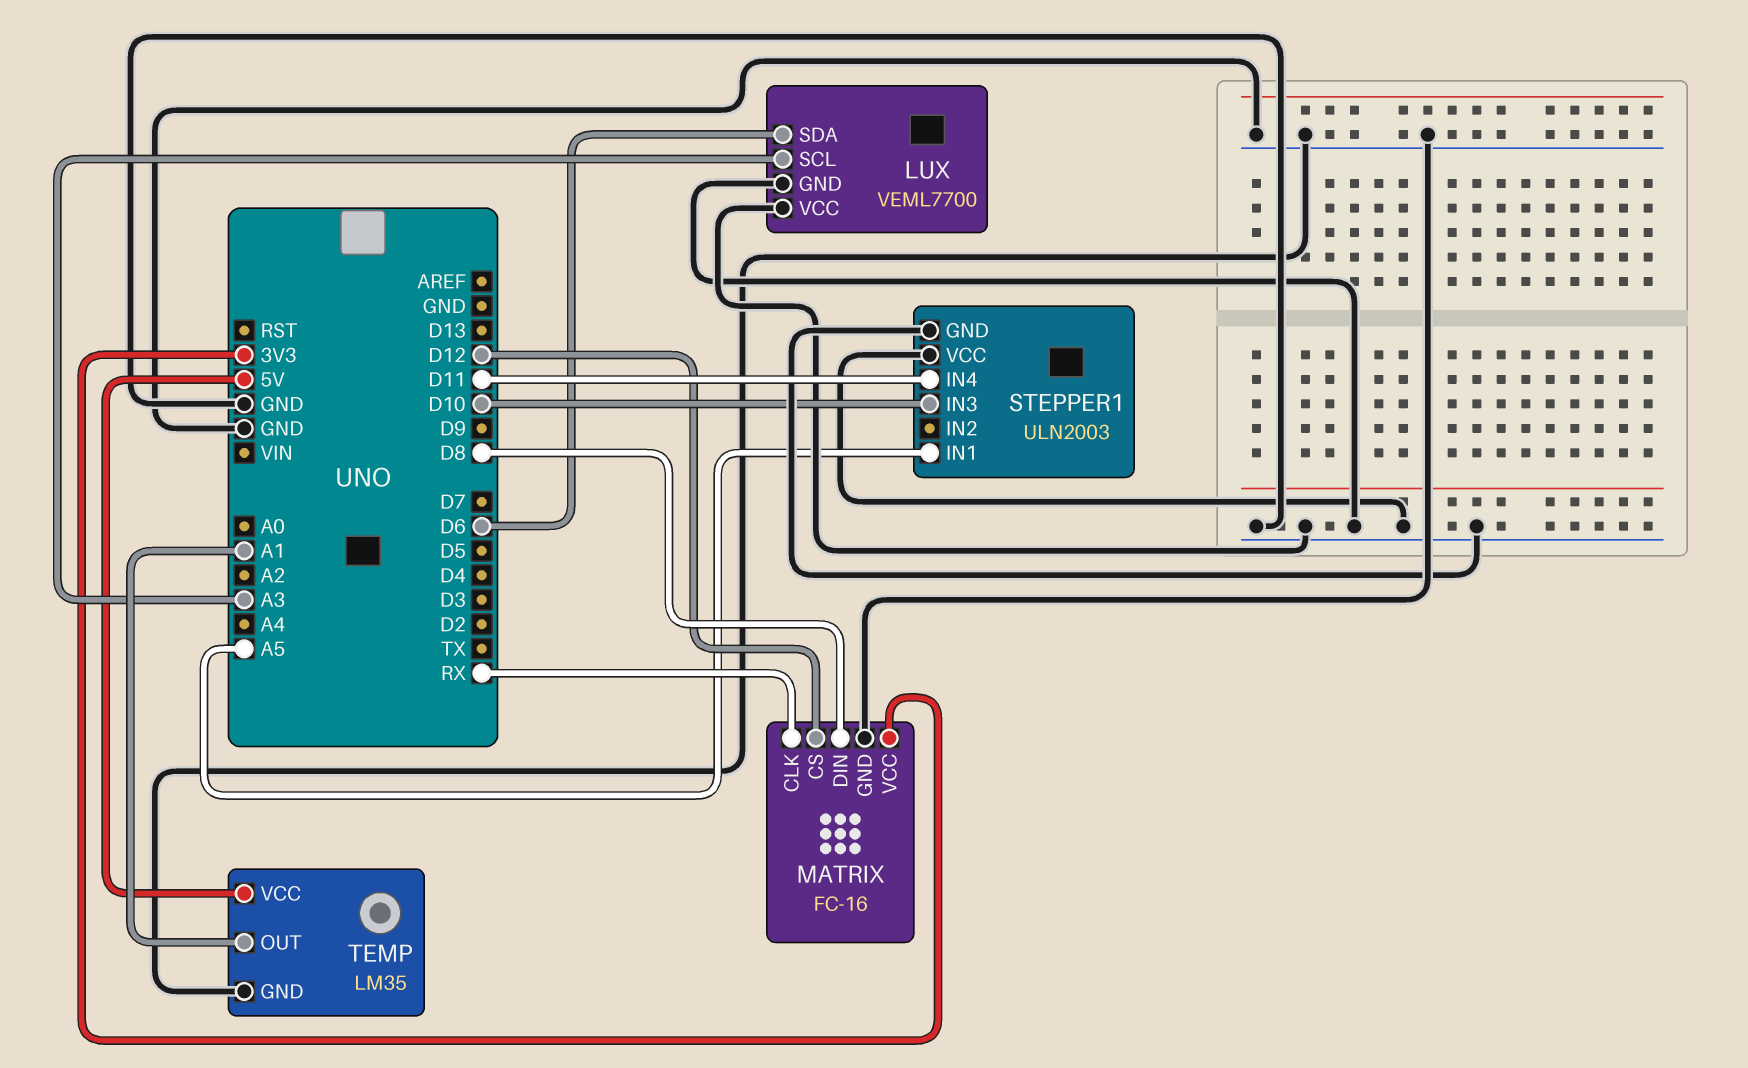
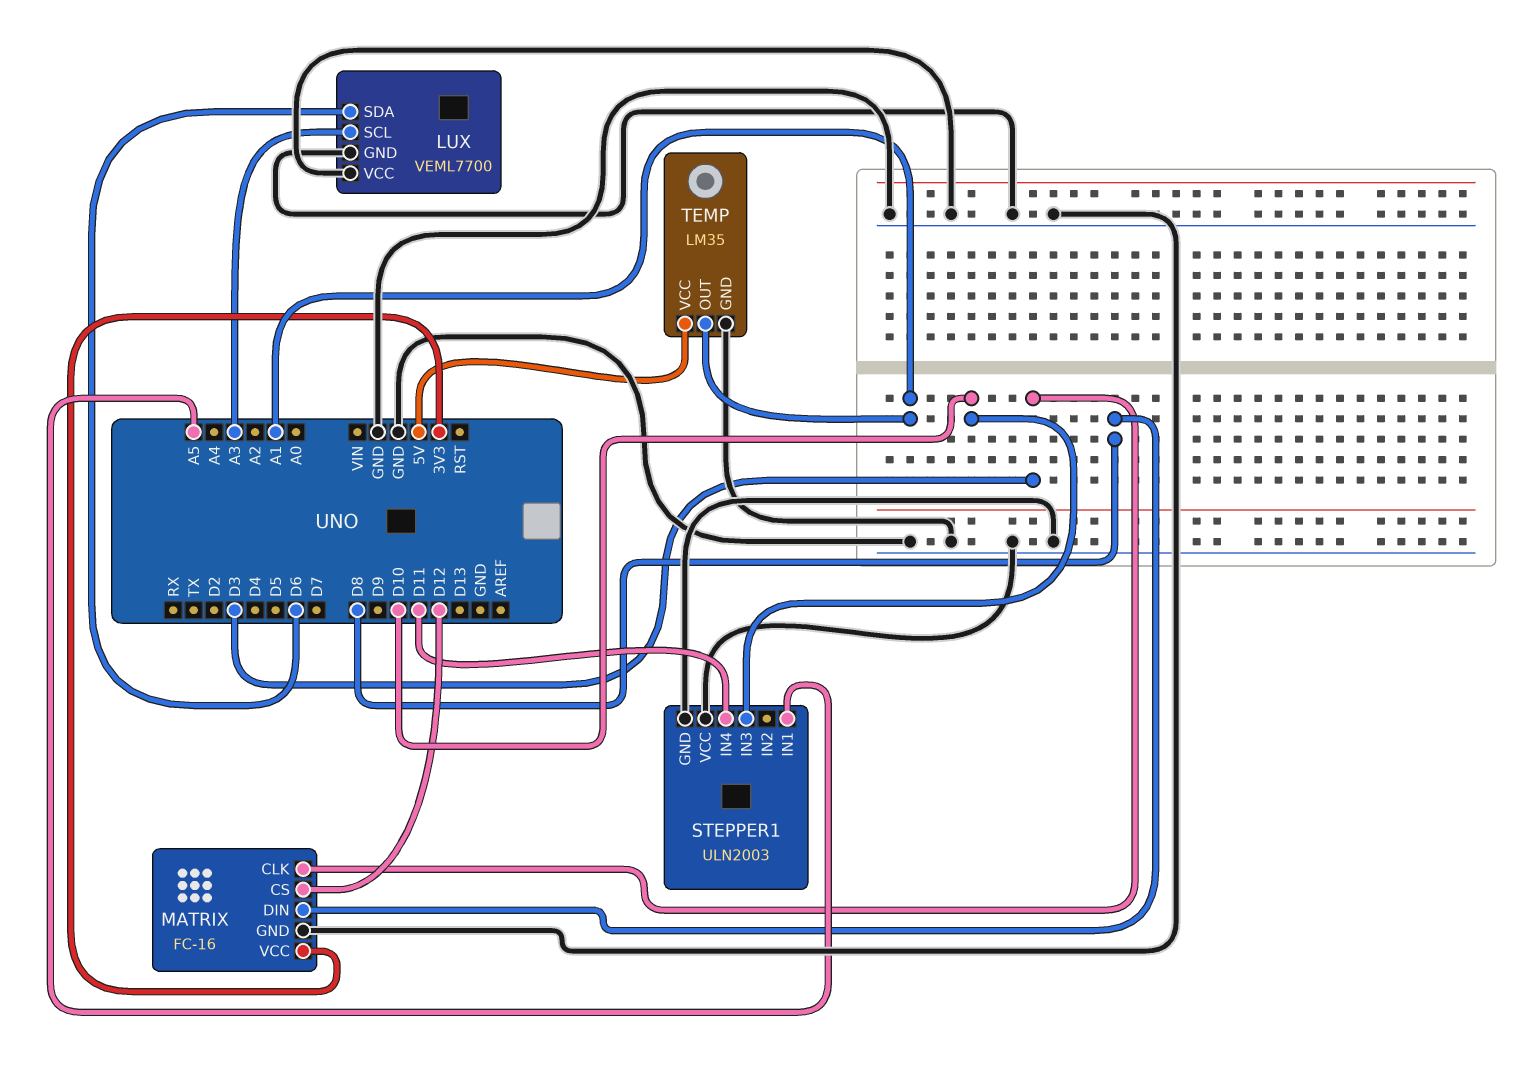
MATRIX pin CLK: RX -> D3

